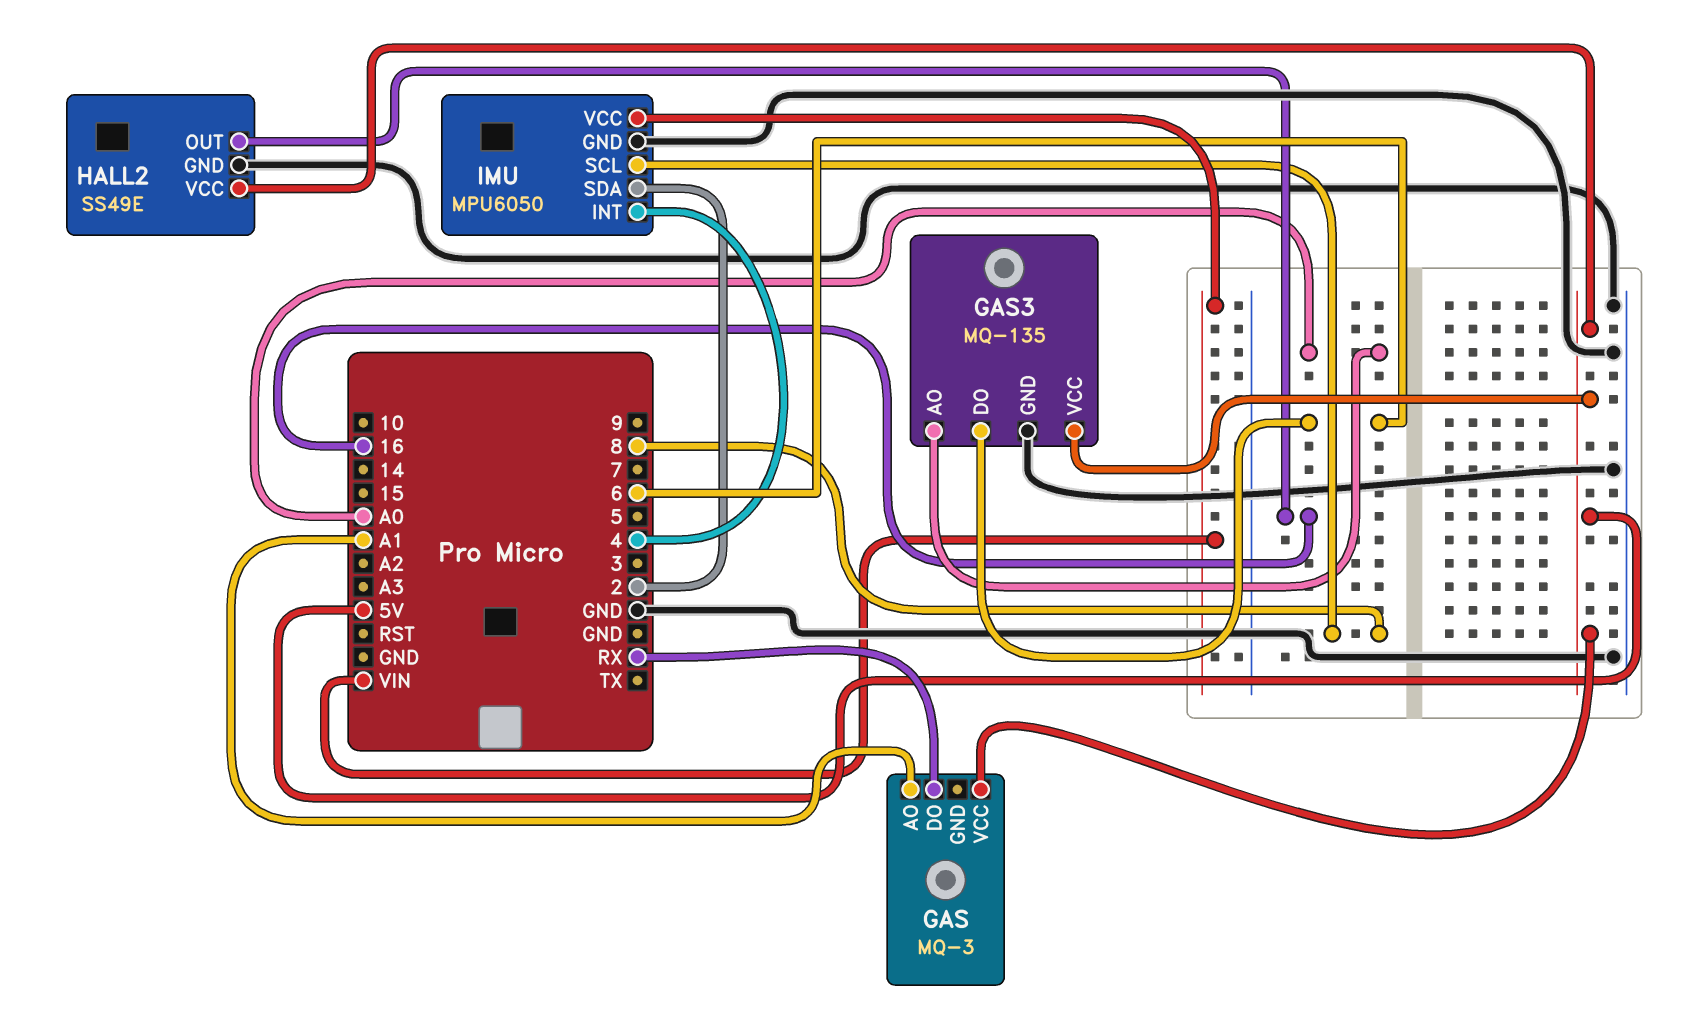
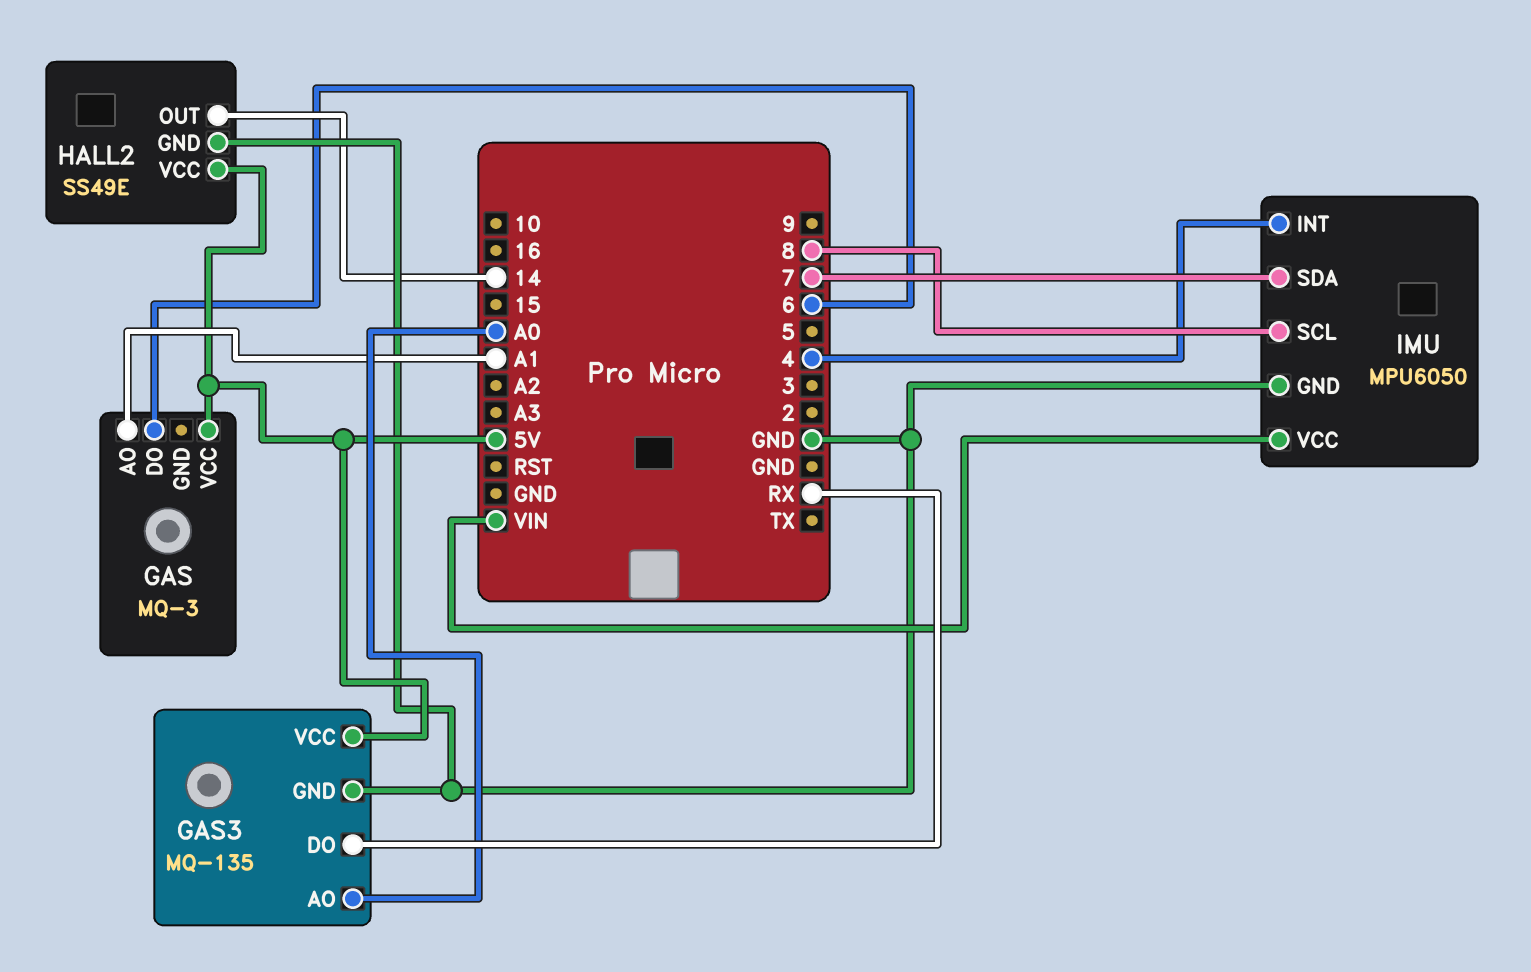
GAS pin DO: RX -> 6
GAS3 pin DO: 6 -> RX
HALL2 pin OUT: 16 -> 14
IMU pin SDA: 2 -> 7

